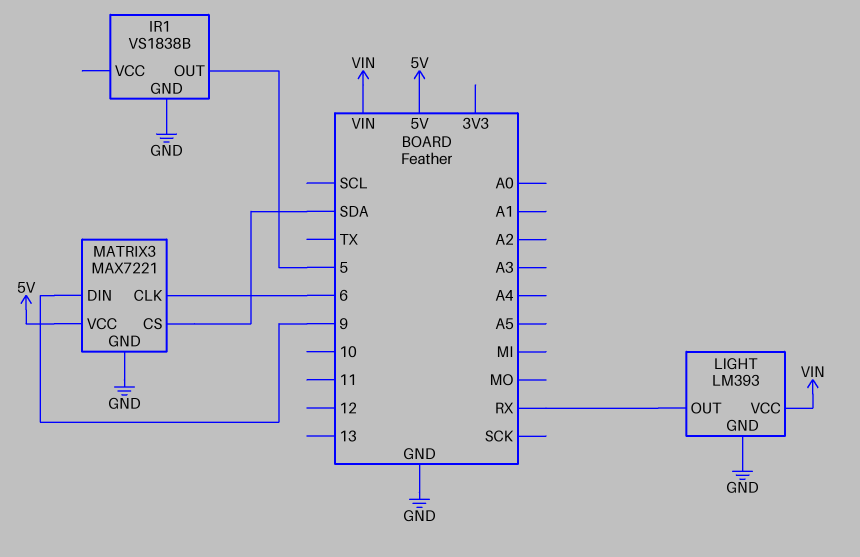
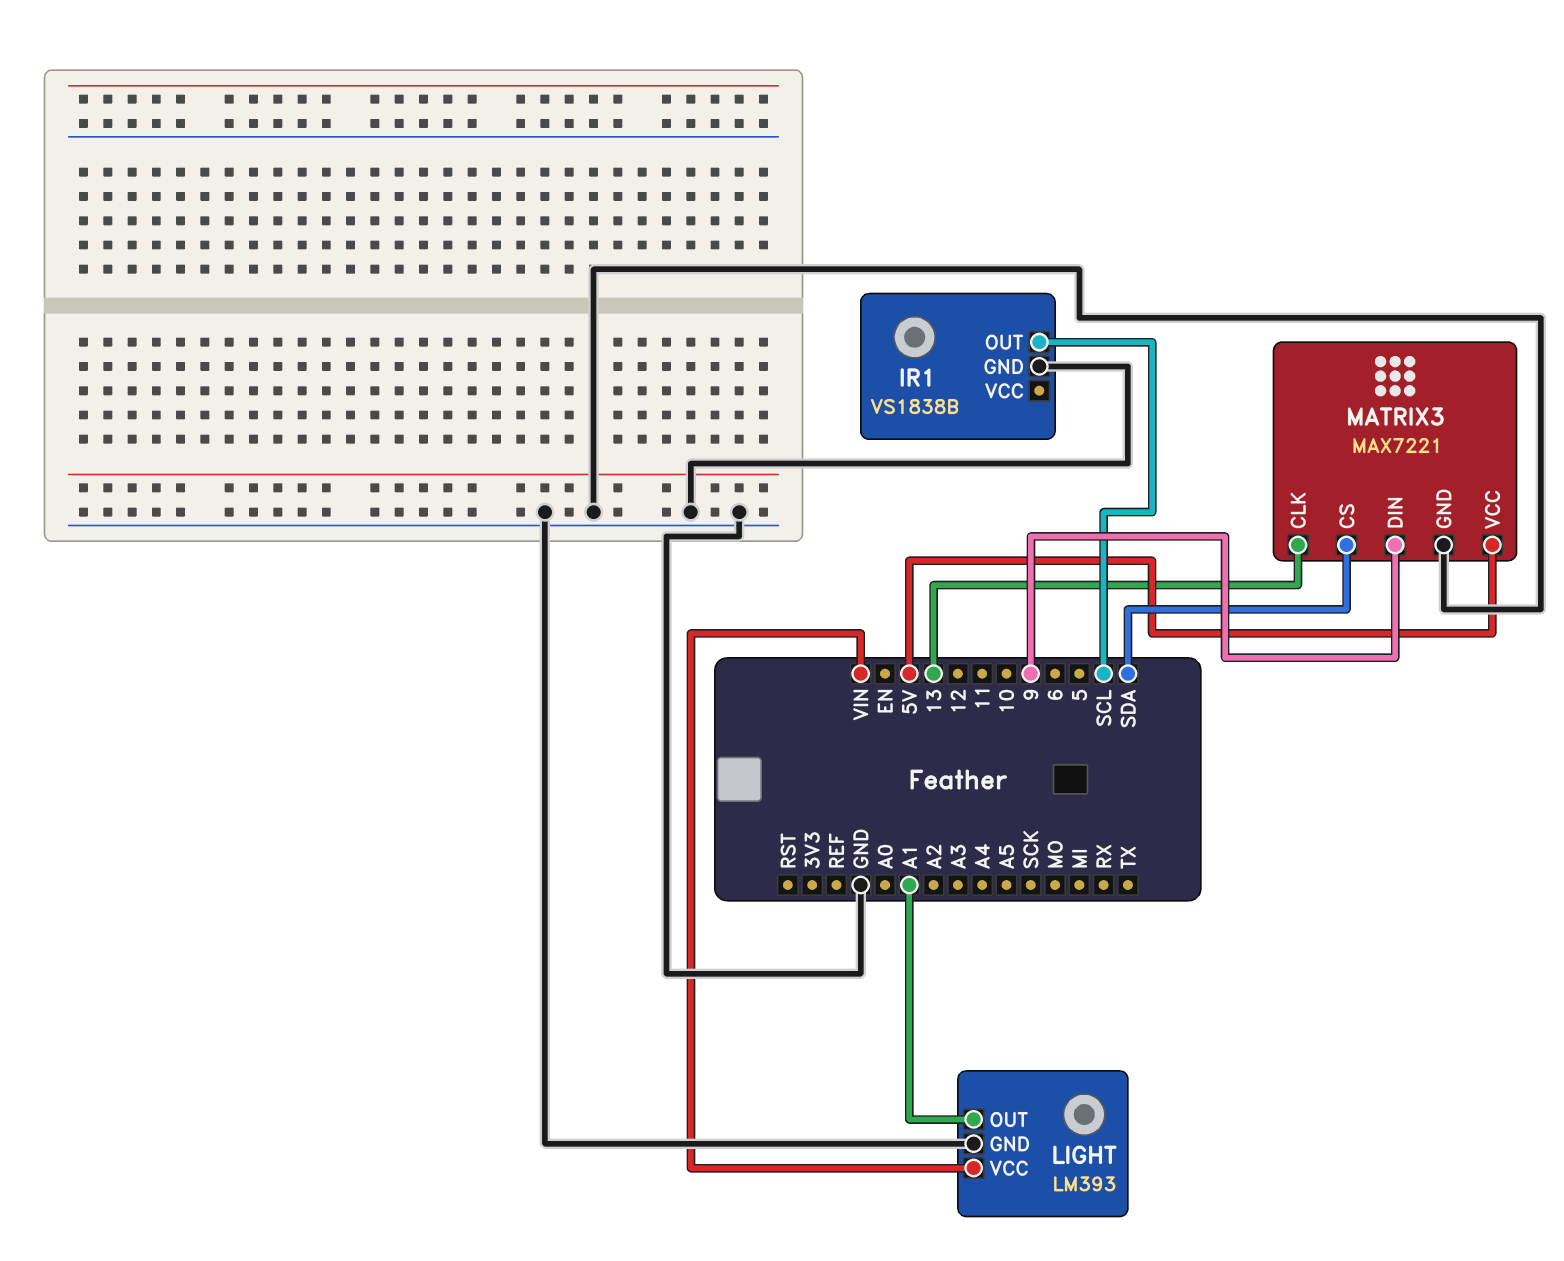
IR1 pin OUT: 5 -> SCL
LIGHT pin OUT: RX -> A1
MATRIX3 pin CLK: 6 -> 13

